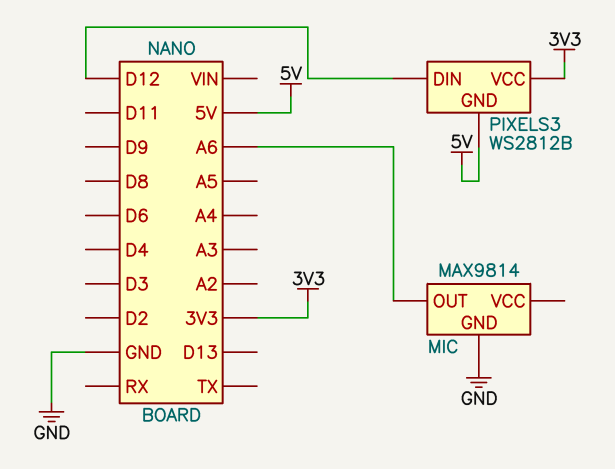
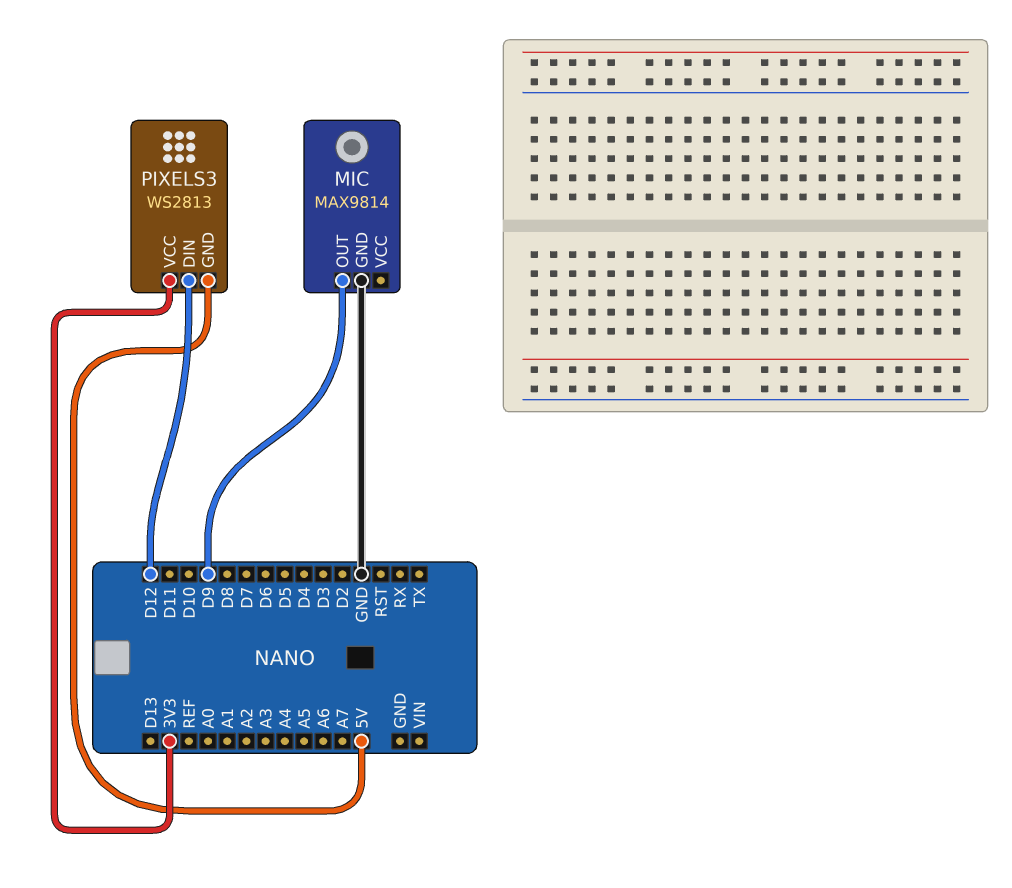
MIC pin OUT: A6 -> D9
PIXELS3: WS2812B -> WS2813

